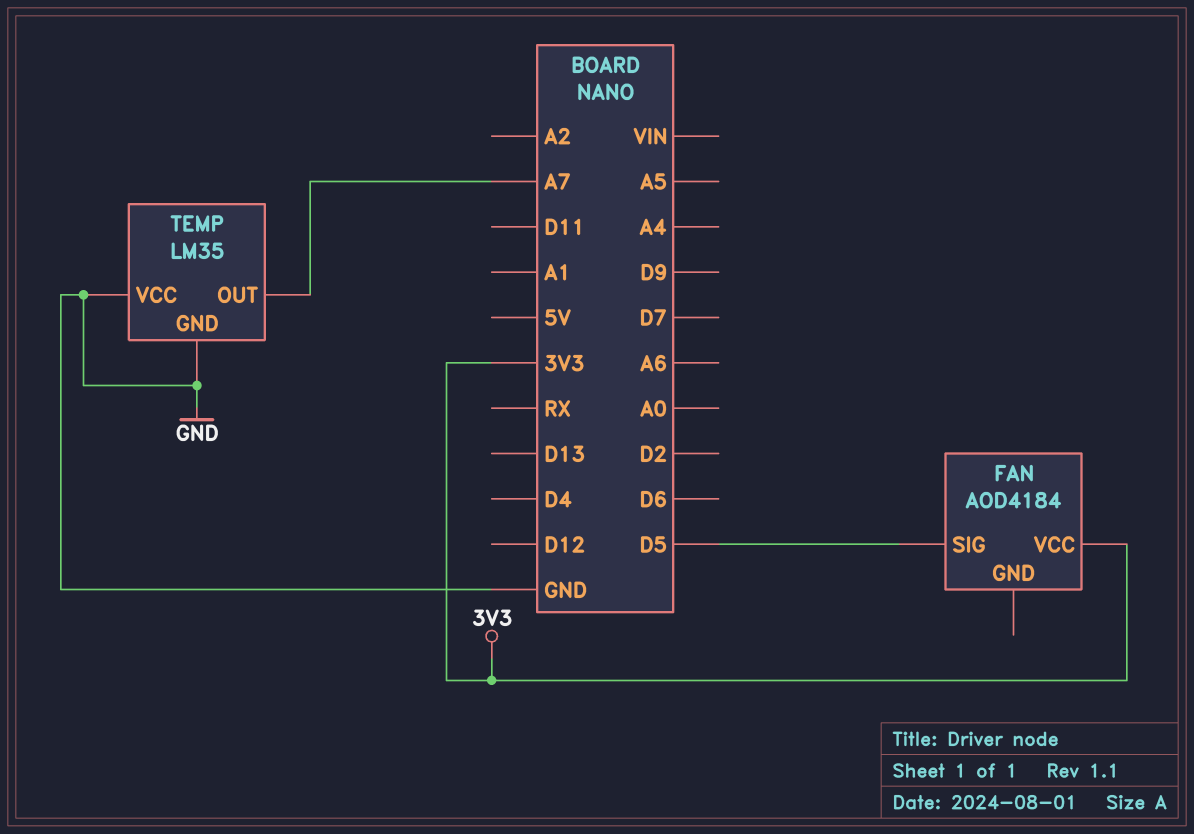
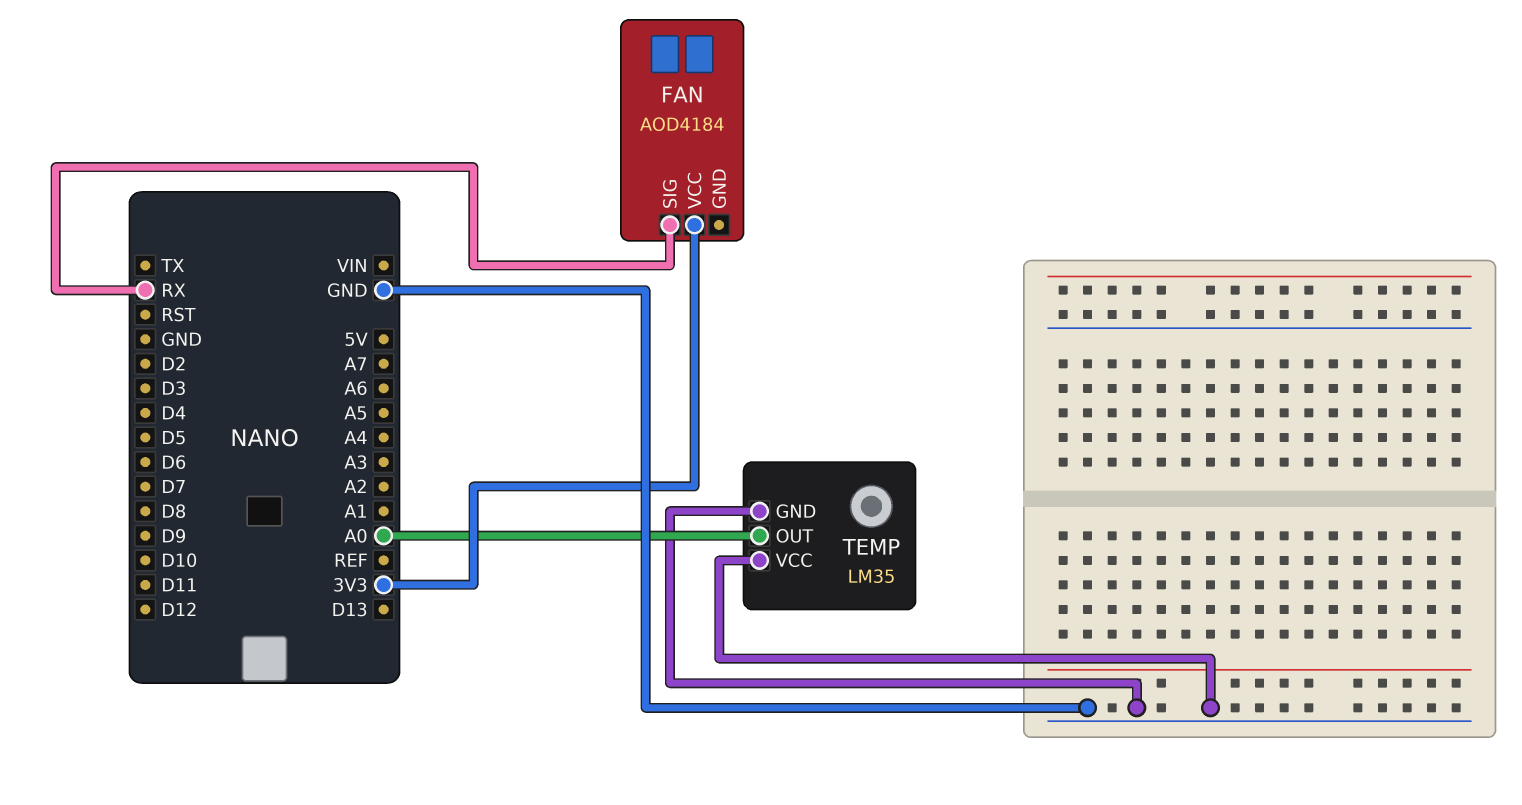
FAN pin SIG: D5 -> RX
TEMP pin OUT: A7 -> A0

